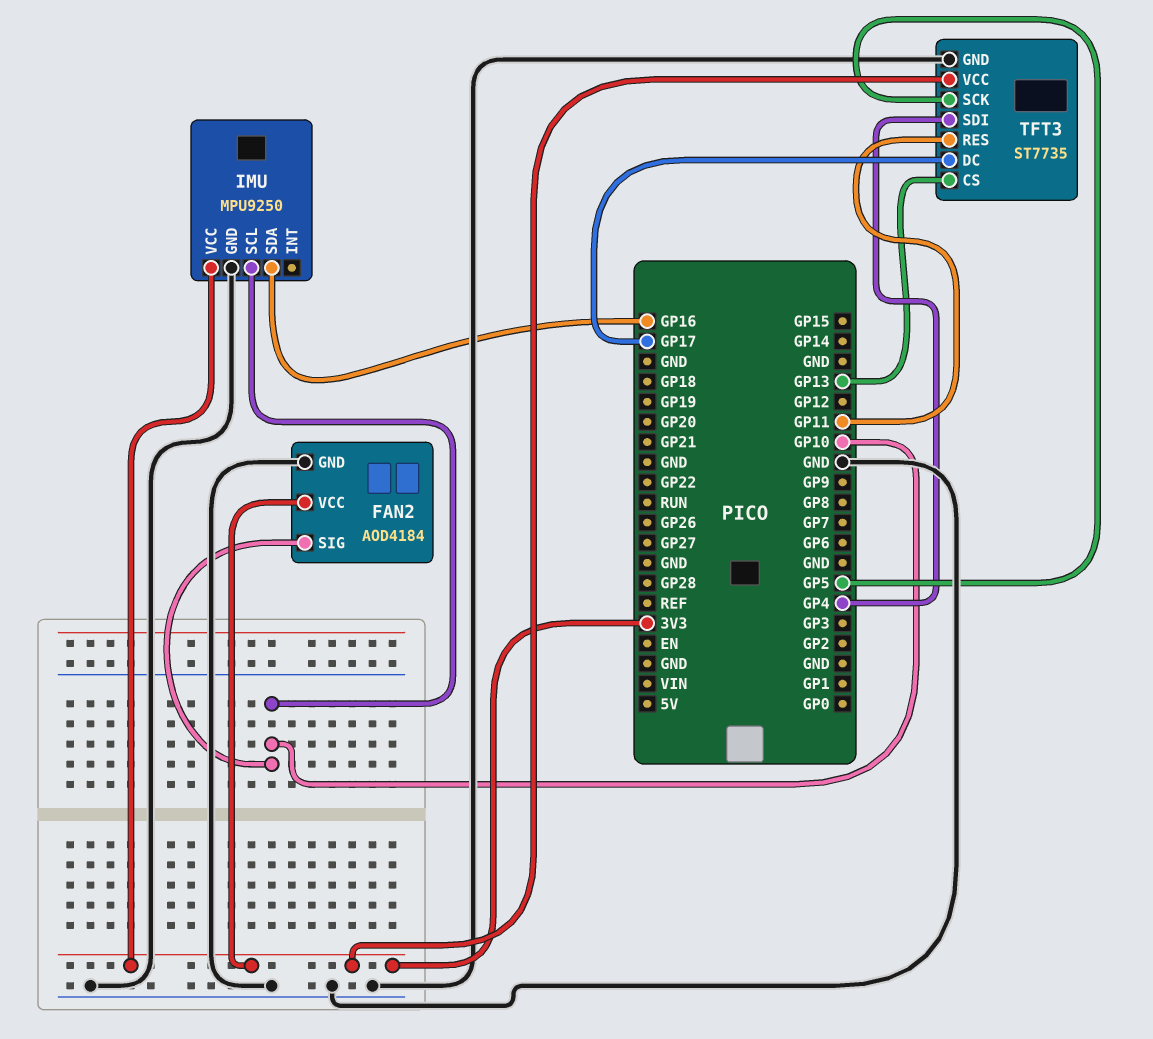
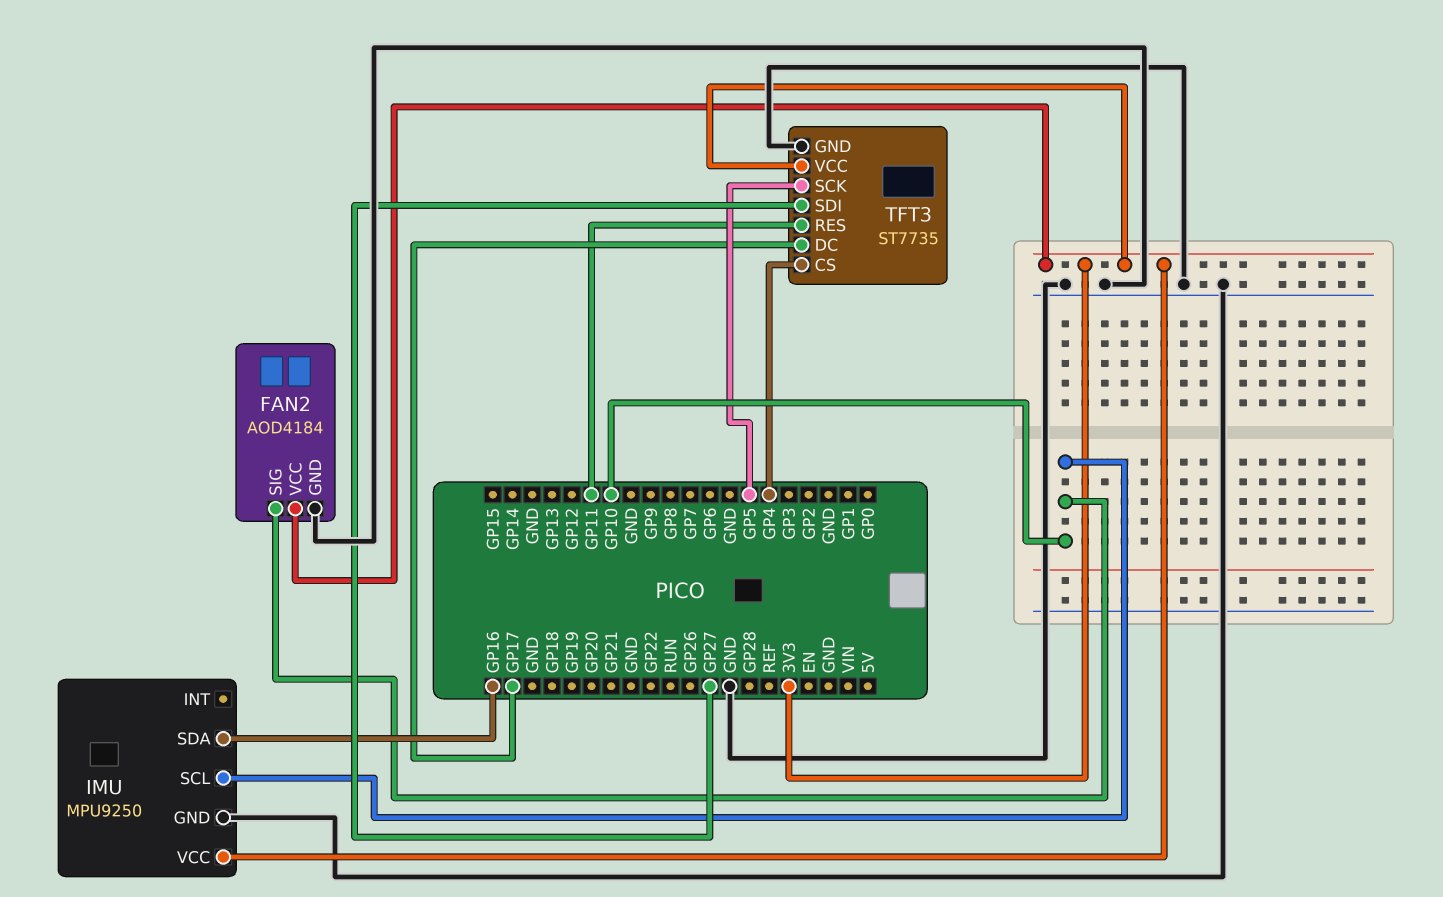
TFT3 pin CS: GP13 -> GP4
TFT3 pin SDI: GP4 -> GP27

